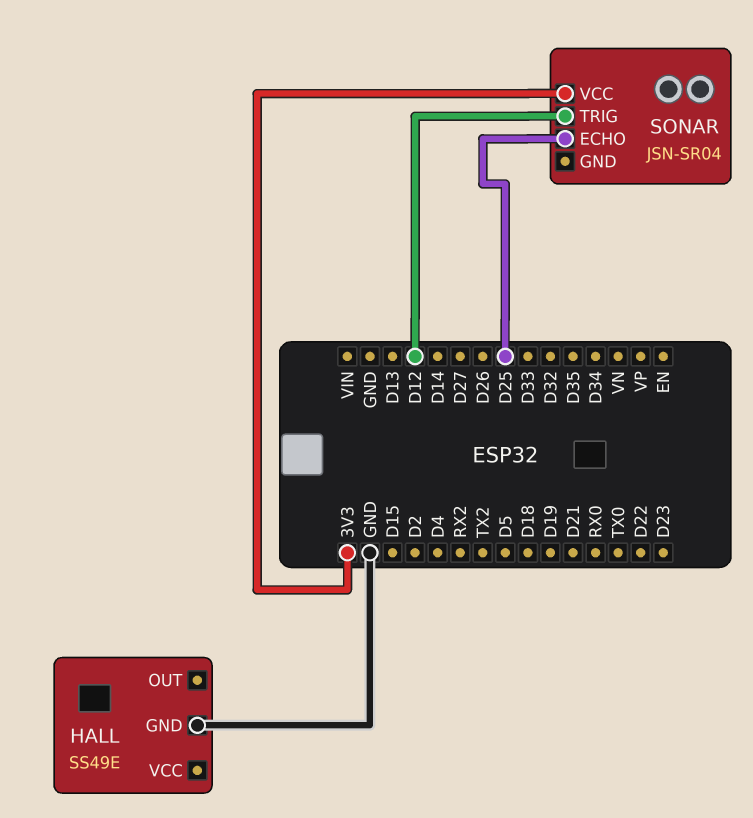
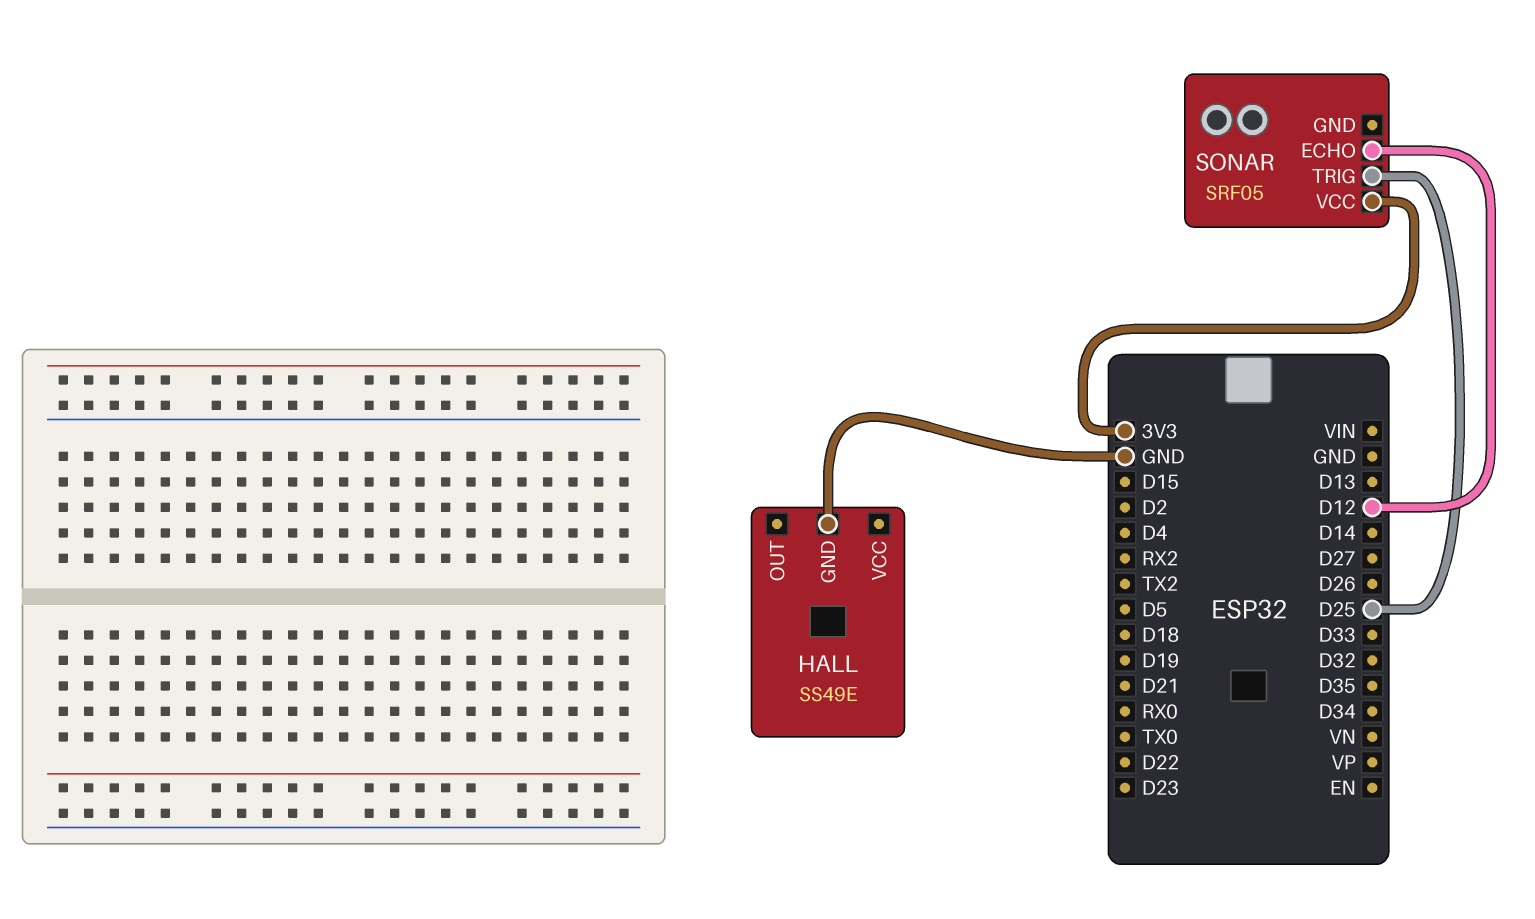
SONAR: JSN-SR04 -> SRF05
SONAR pin ECHO: D25 -> D12
SONAR pin TRIG: D12 -> D25

